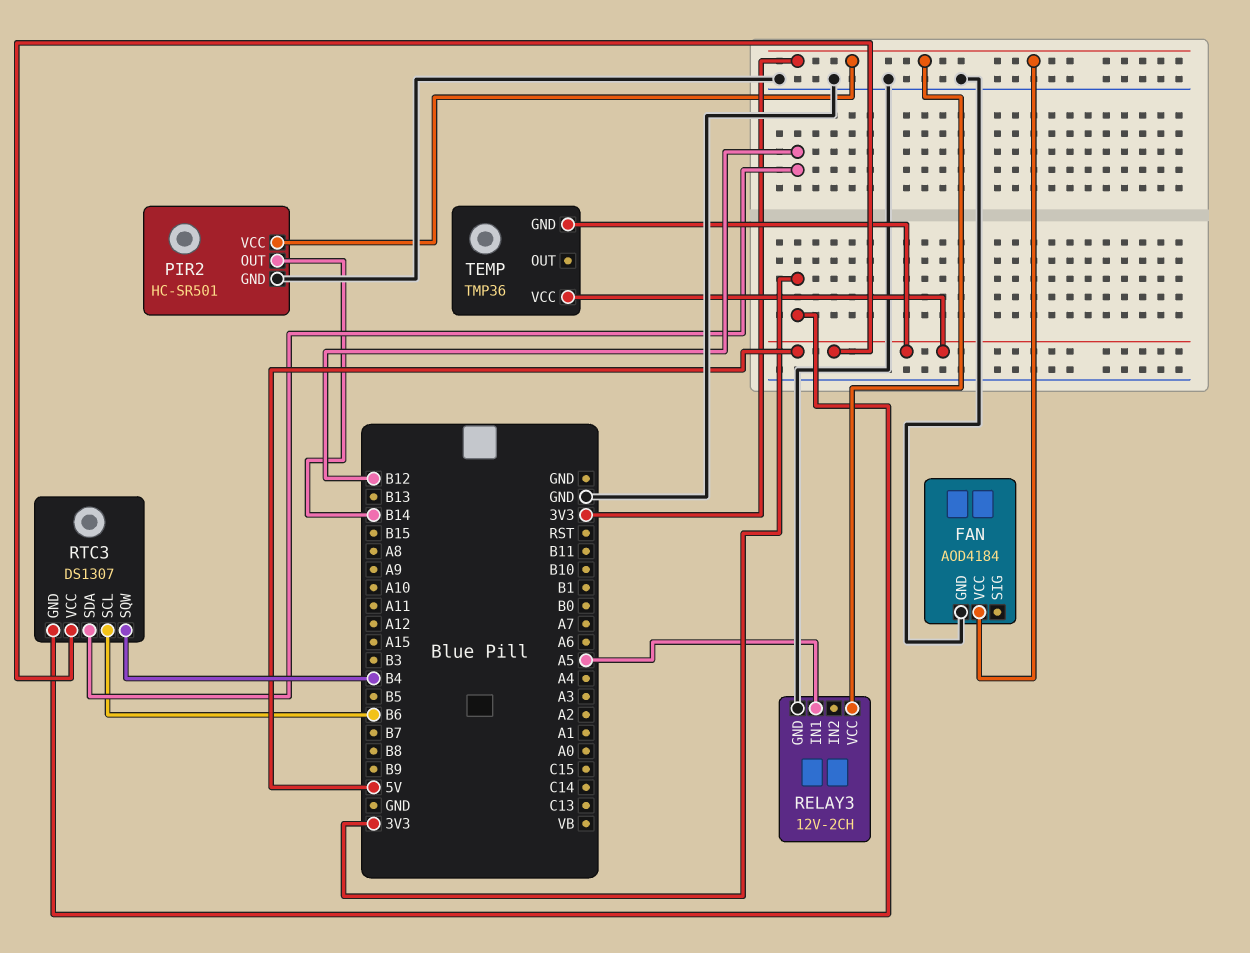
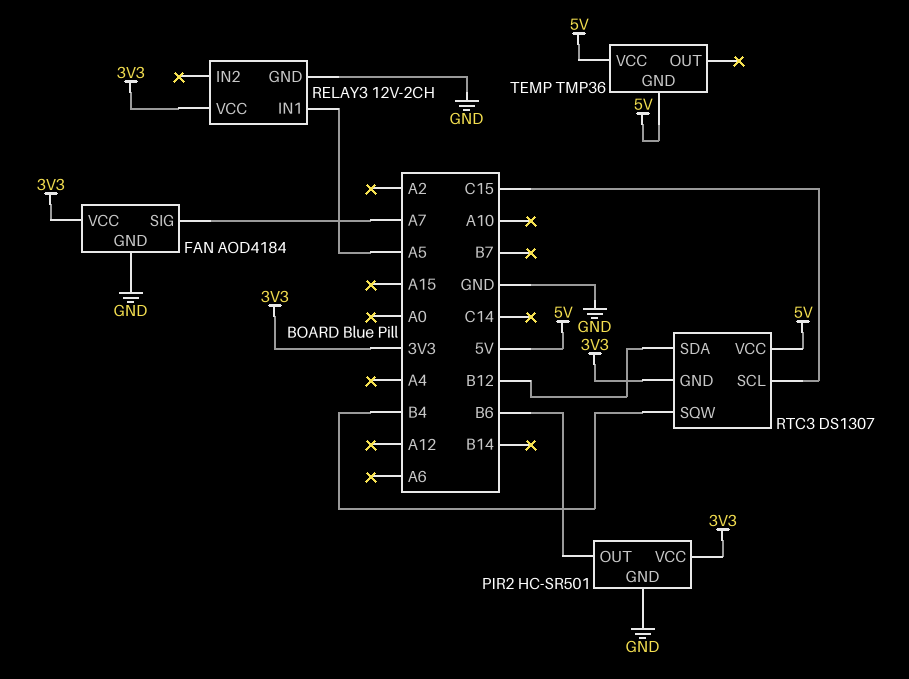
FAN pin SIG: none -> A7
PIR2 pin OUT: B14 -> B6
RTC3 pin SCL: B6 -> C15

